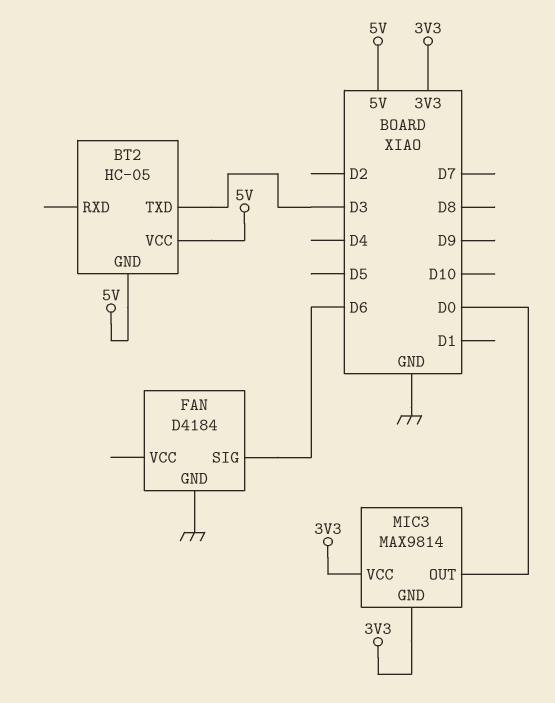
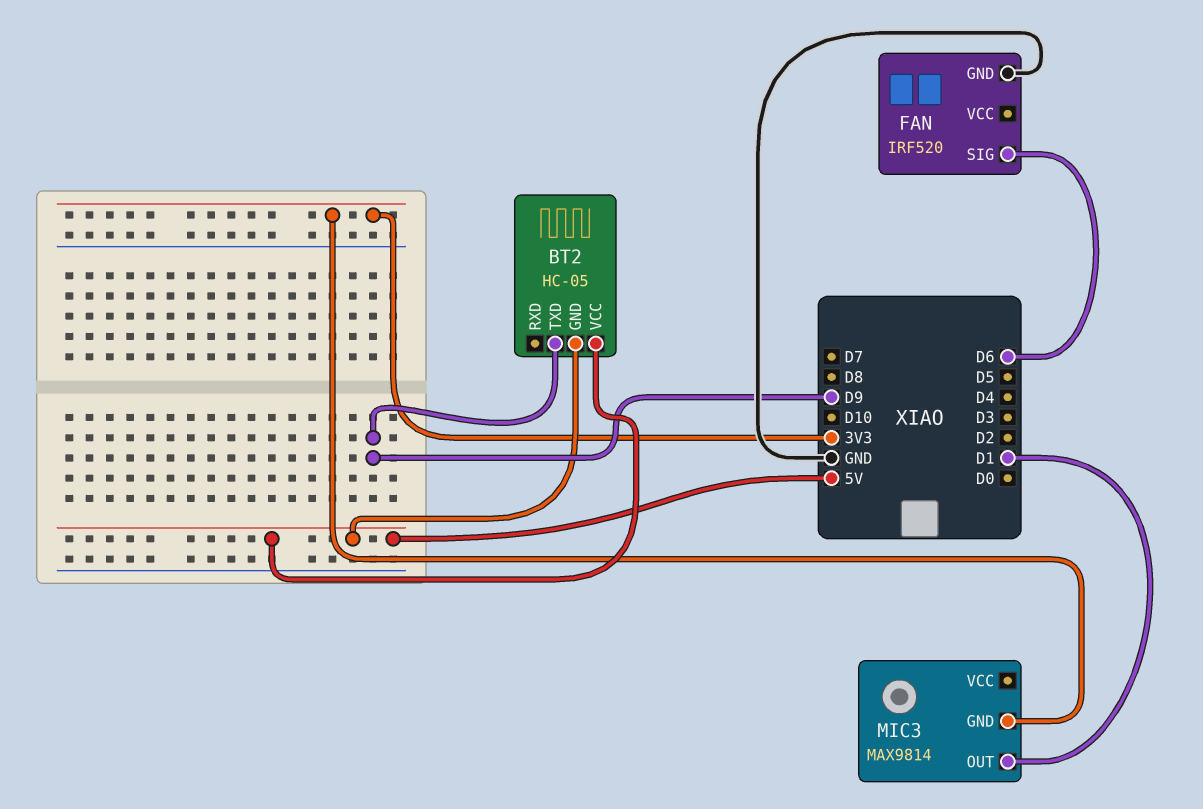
BT2 pin TXD: D3 -> D9
FAN: D4184 -> IRF520
MIC3 pin OUT: D0 -> D1
MIC3 pin VCC: 3V3 -> none

